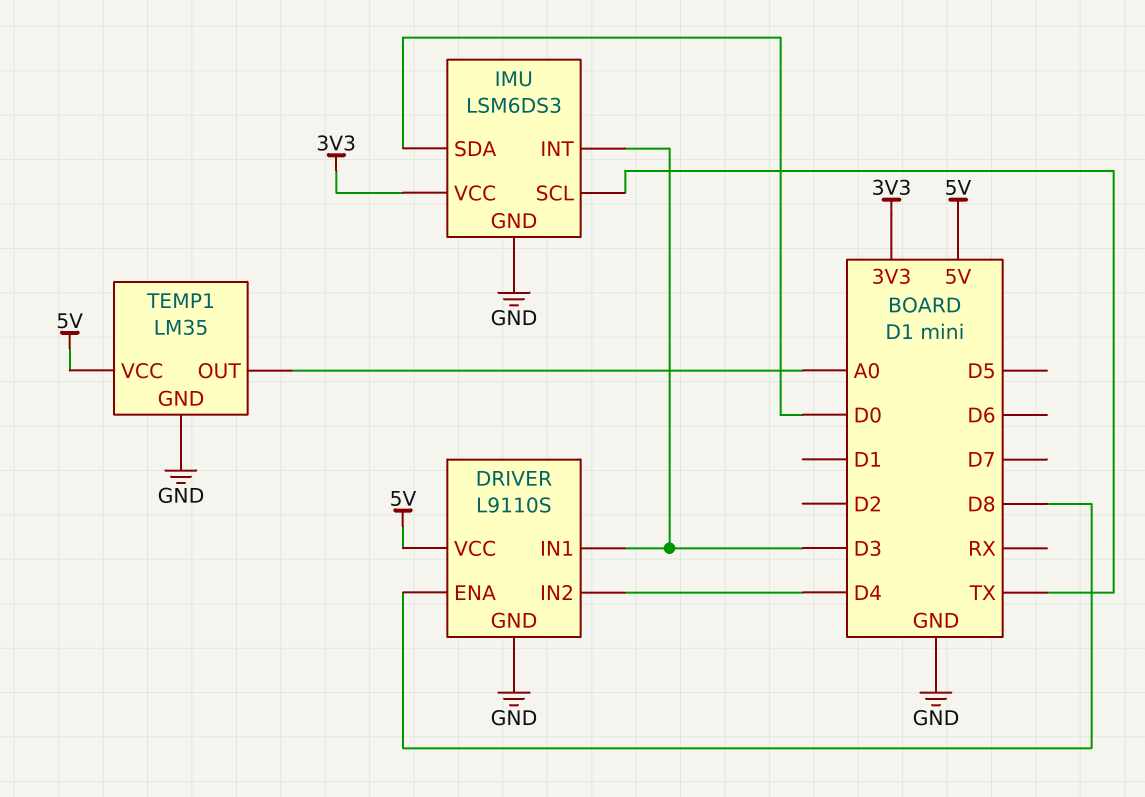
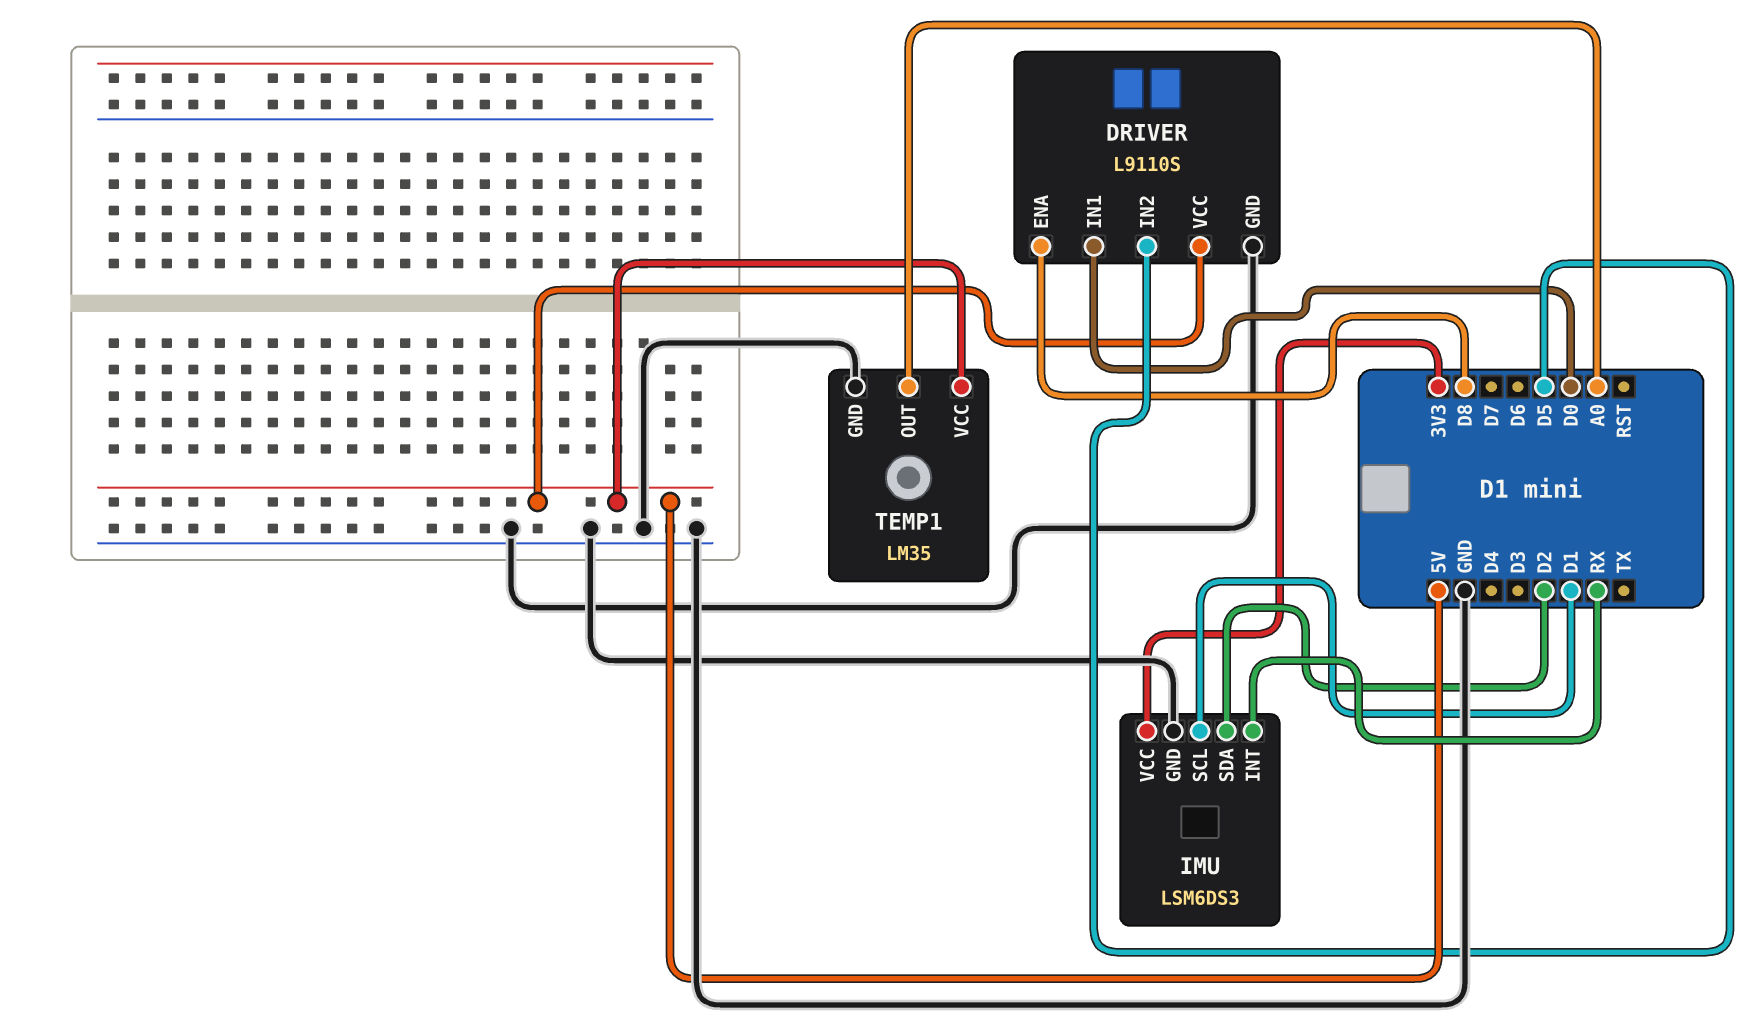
DRIVER pin IN1: D3 -> D0
DRIVER pin IN2: D4 -> D5
IMU pin INT: D3 -> RX
IMU pin SCL: TX -> D1
IMU pin SDA: D0 -> D2

